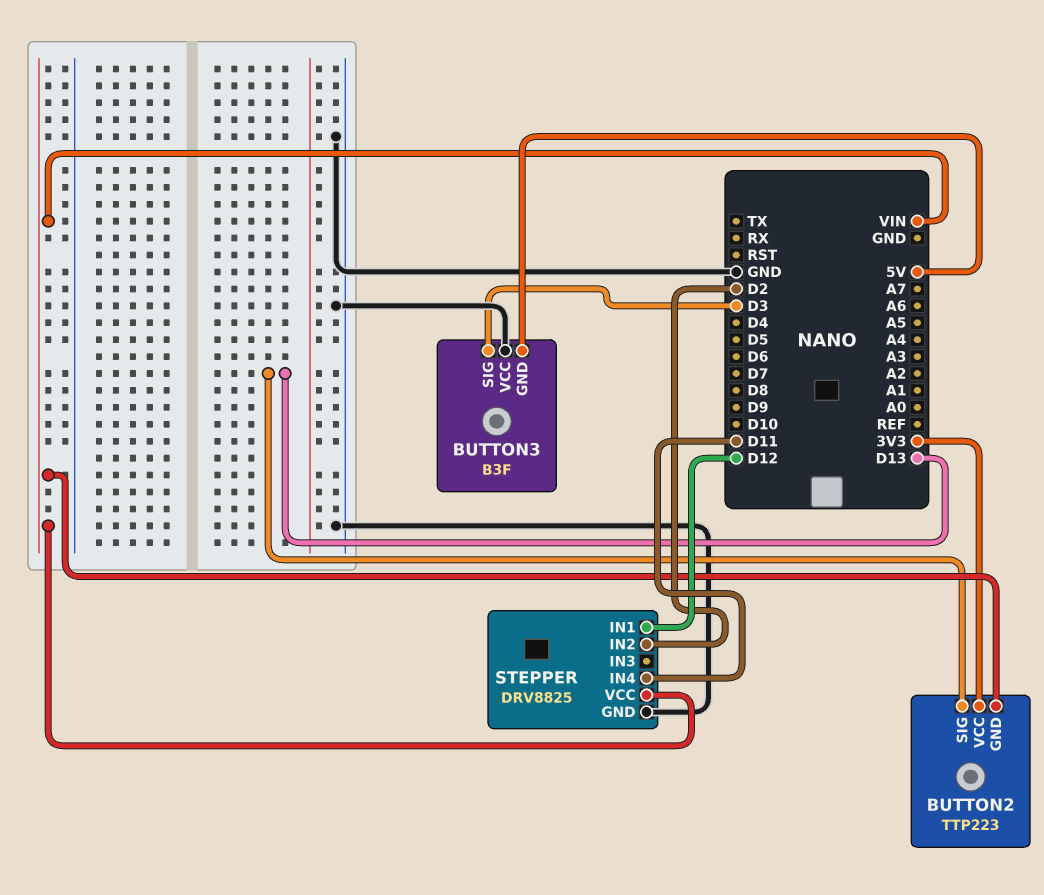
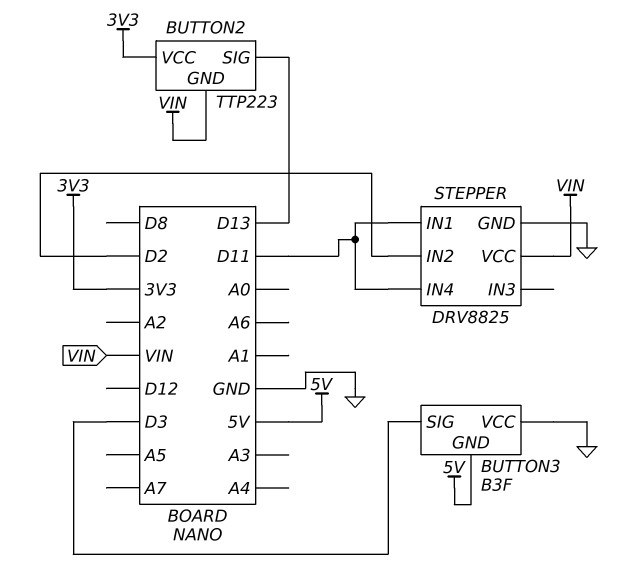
STEPPER pin IN1: D12 -> D11

